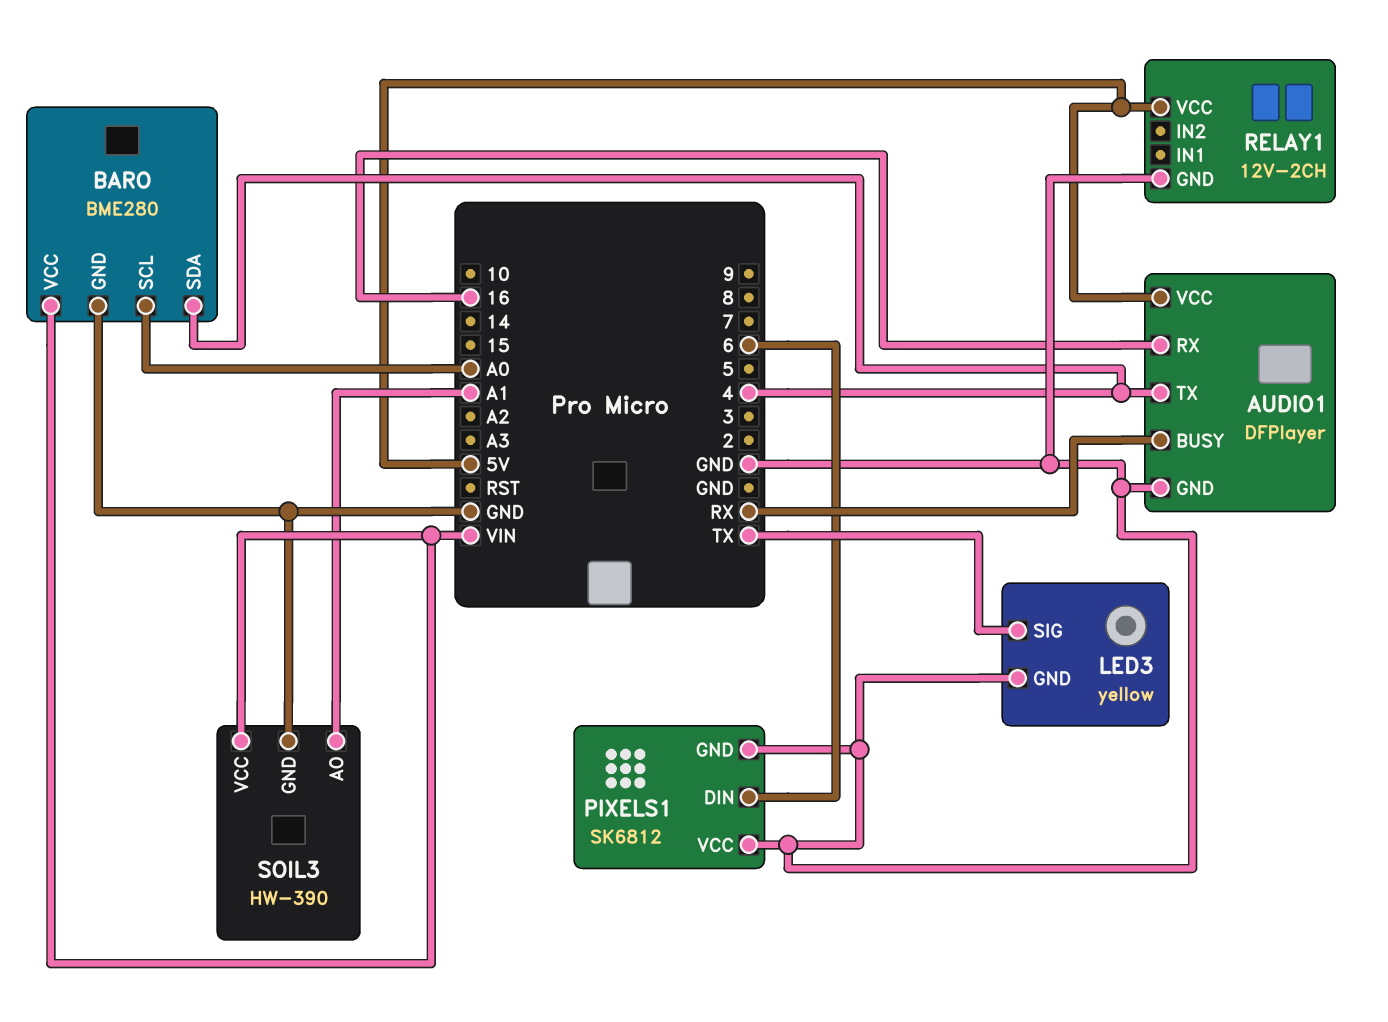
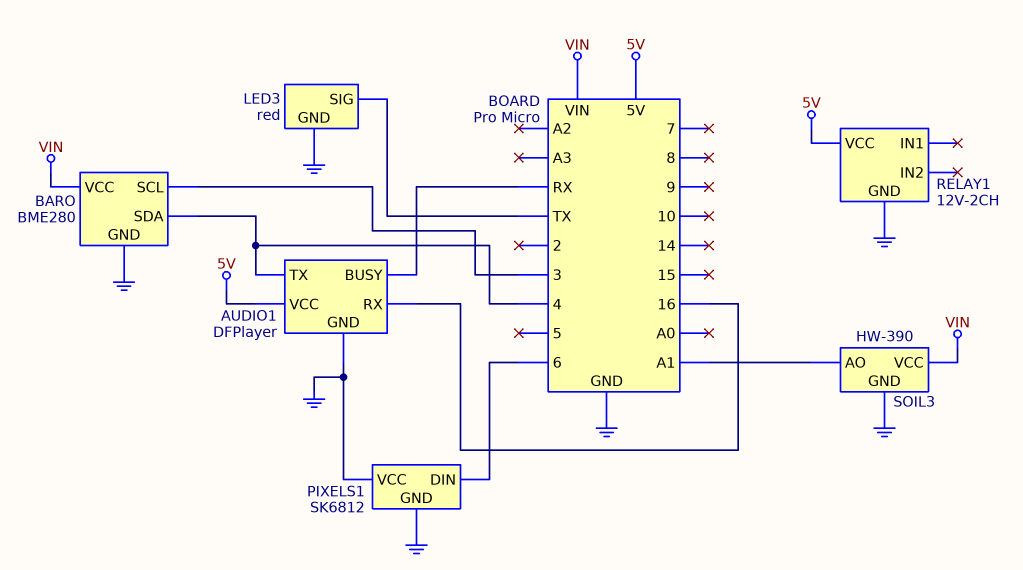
BARO pin SCL: A0 -> 3
LED3: yellow -> red

